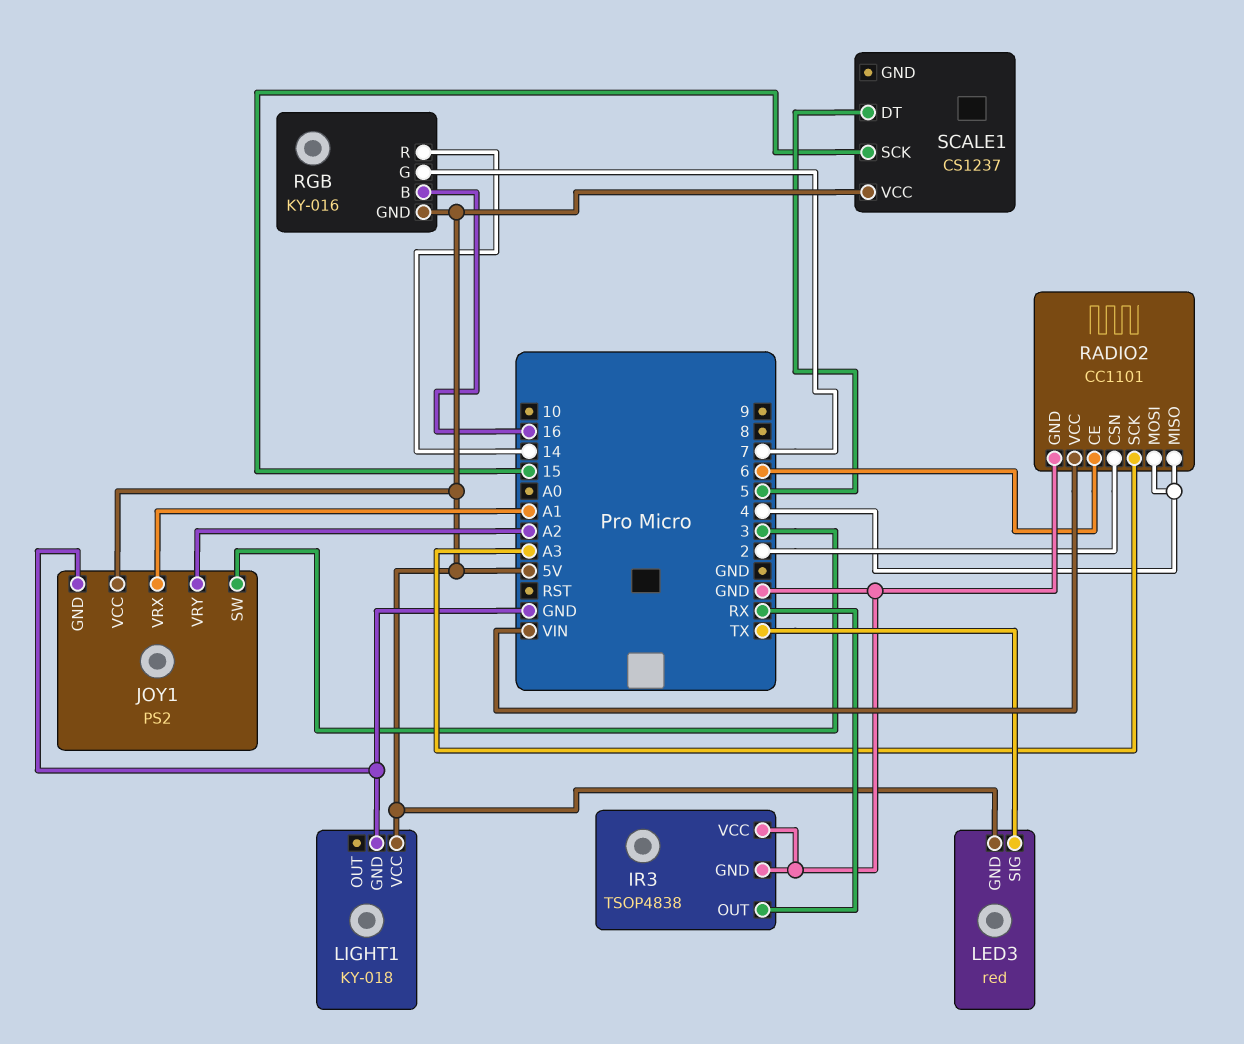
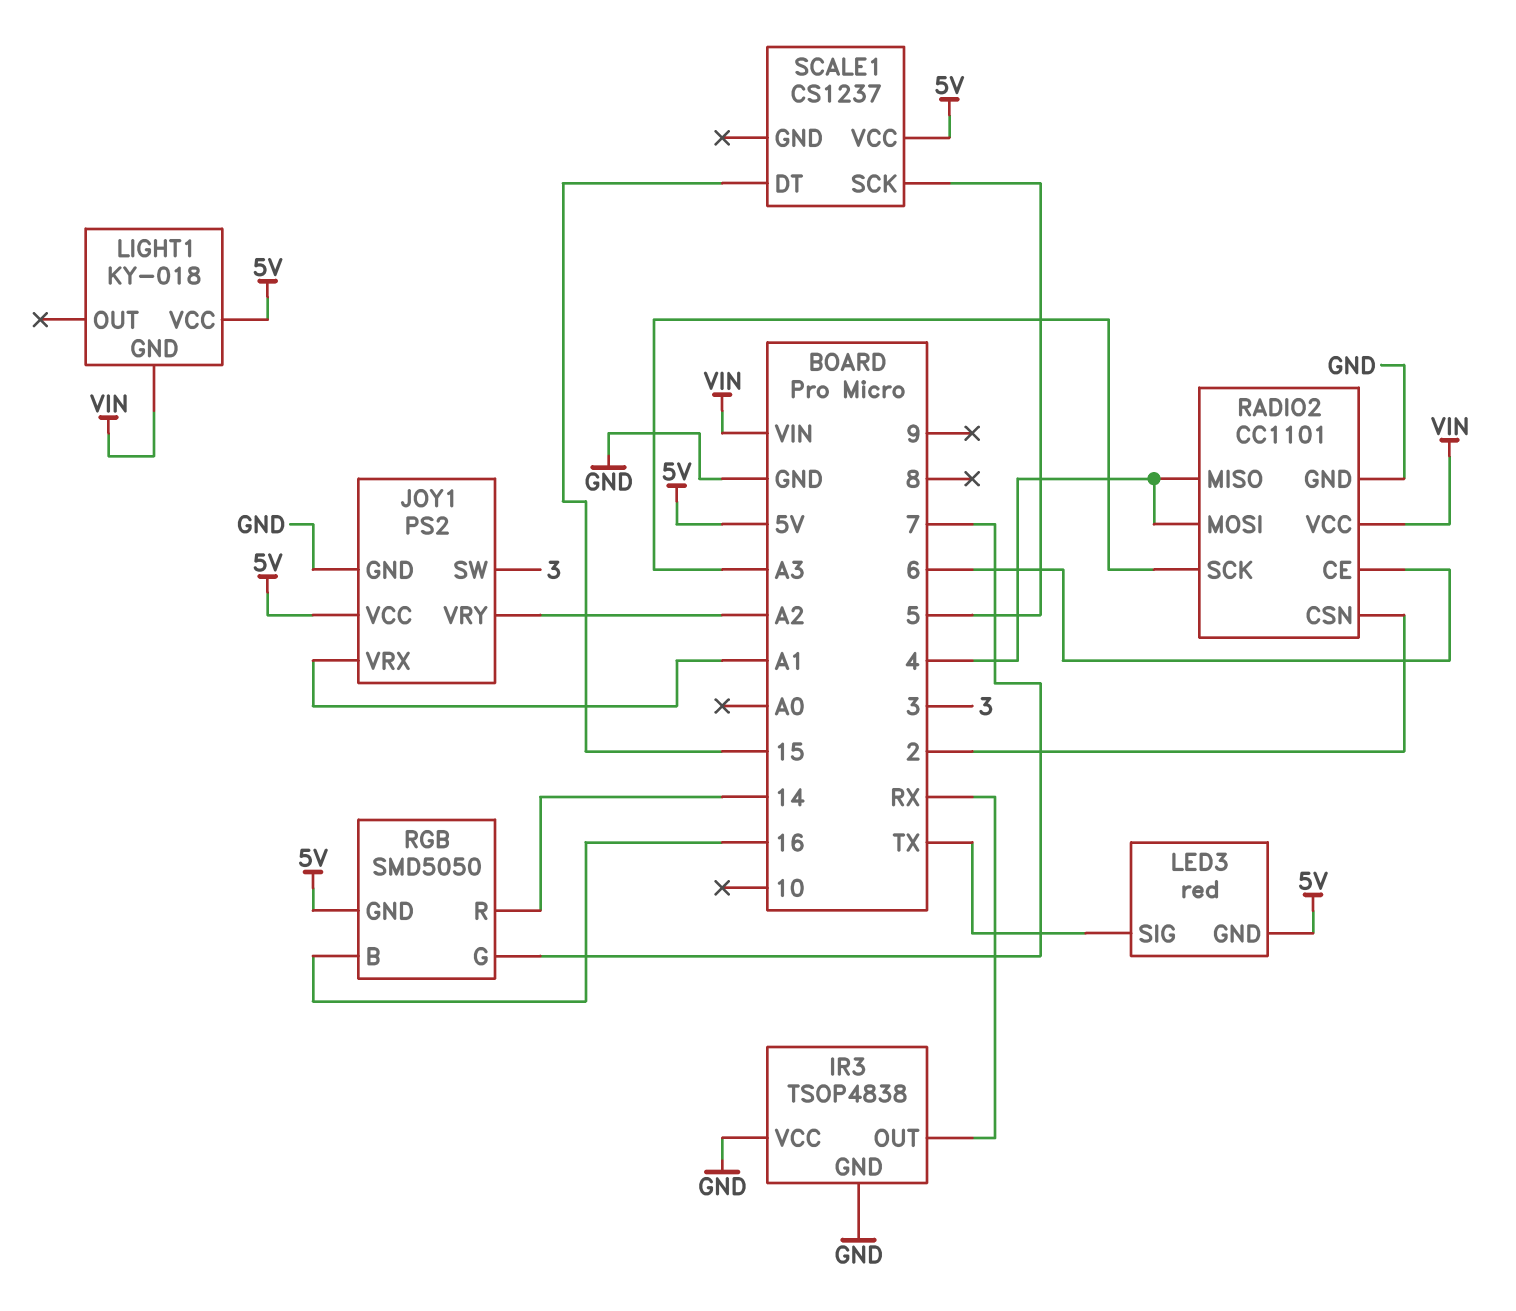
LIGHT1 pin GND: GND -> VIN
RGB: KY-016 -> SMD5050
SCALE1 pin DT: 5 -> 15
SCALE1 pin SCK: 15 -> 5

